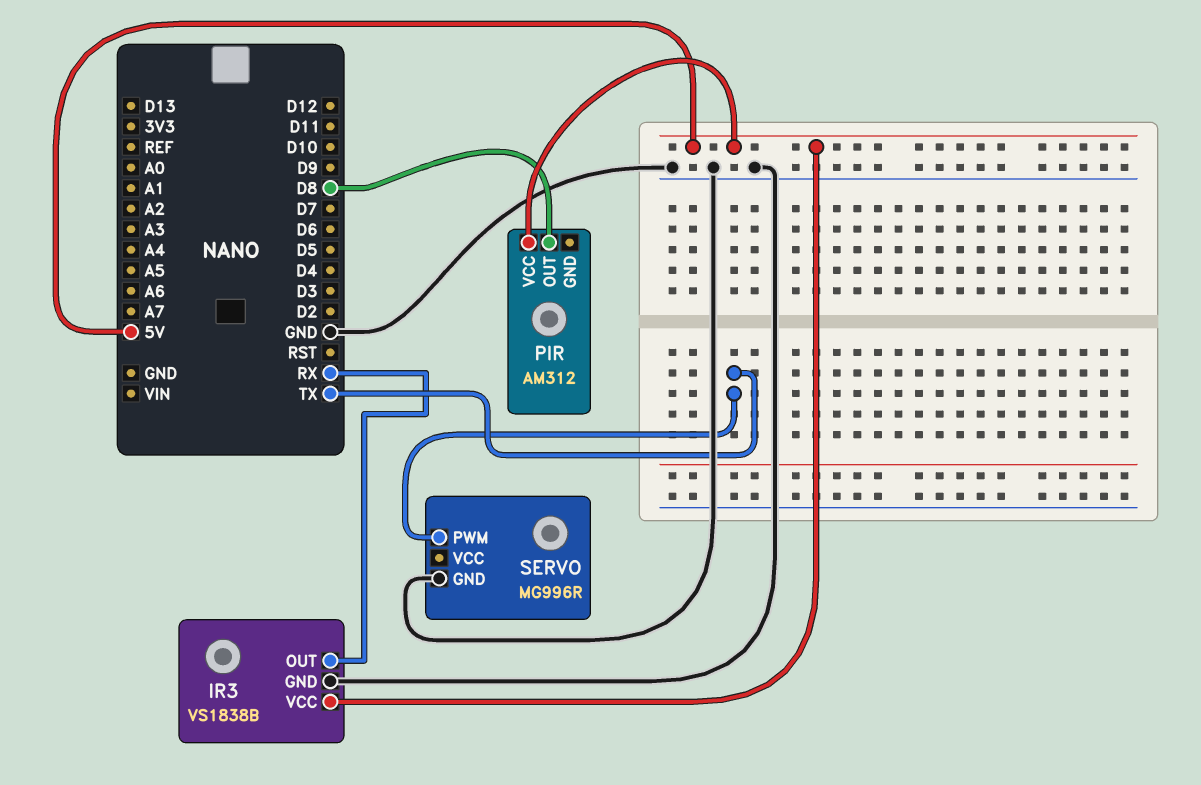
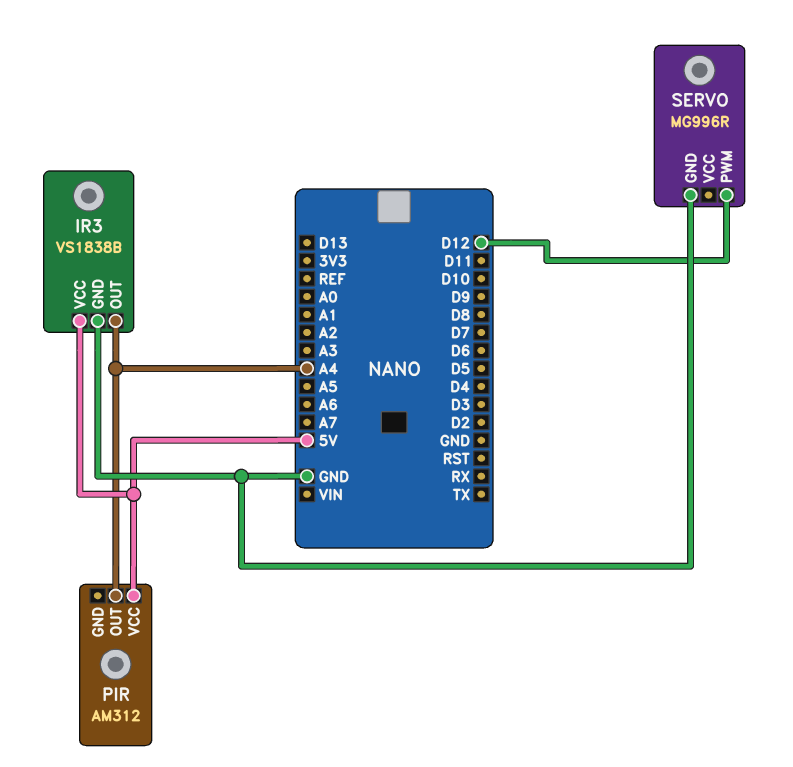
IR3 pin OUT: RX -> A4
PIR pin OUT: D8 -> A4
SERVO pin PWM: TX -> D12

